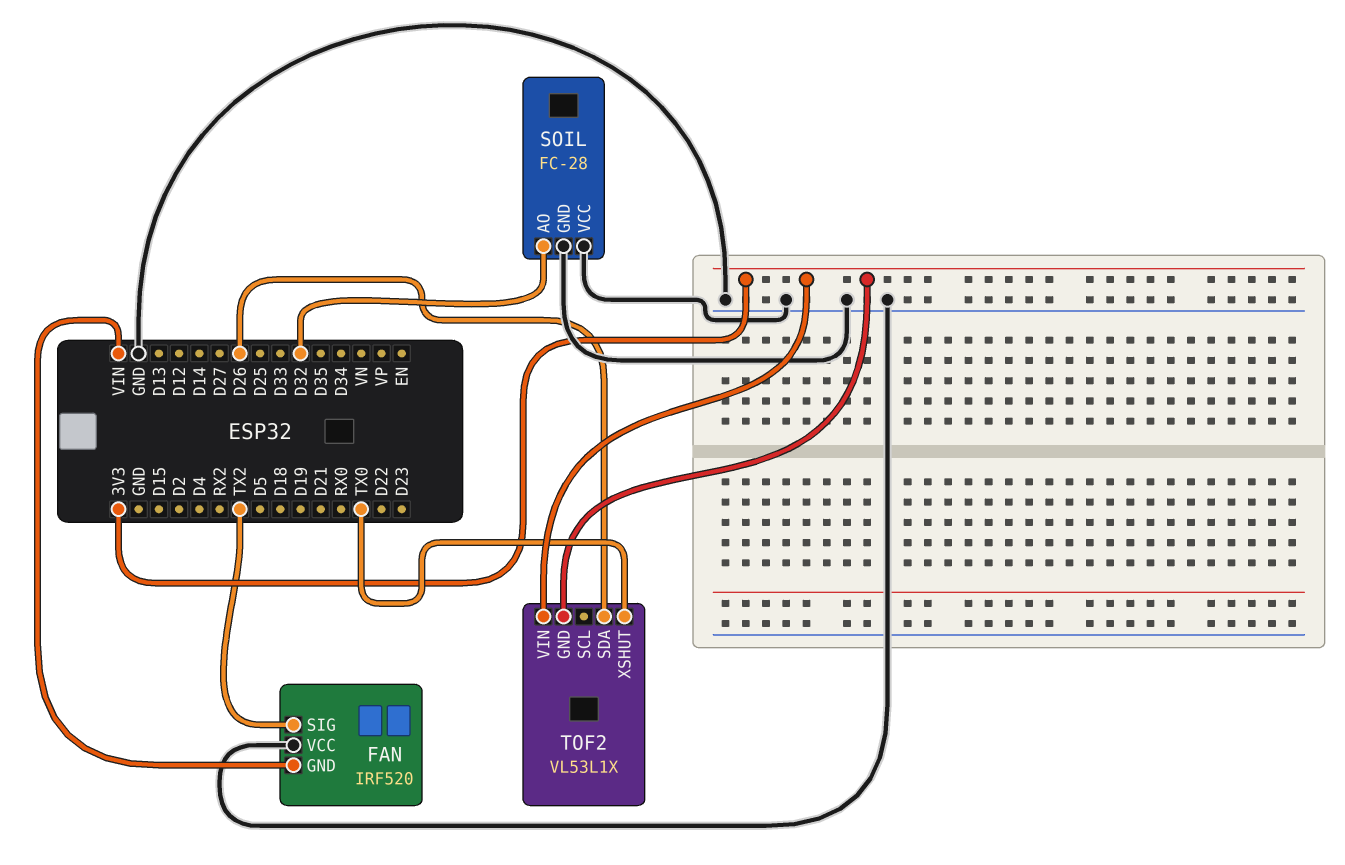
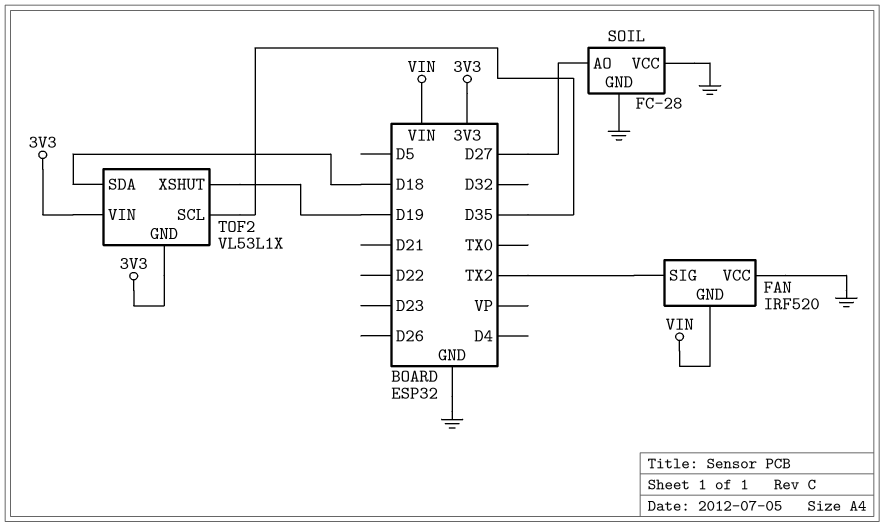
SOIL pin AO: D32 -> D27
TOF2 pin SCL: none -> D35
TOF2 pin SDA: D26 -> D18
TOF2 pin XSHUT: TX0 -> D19

